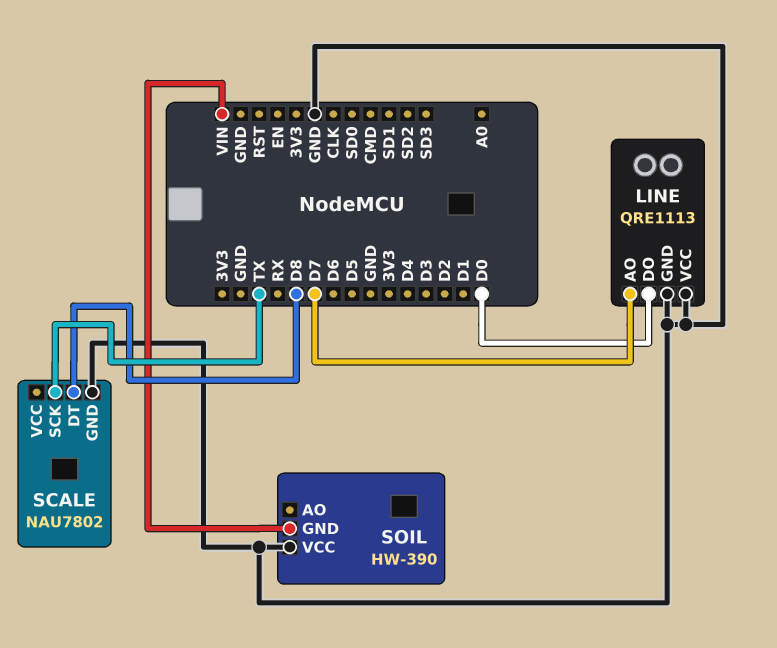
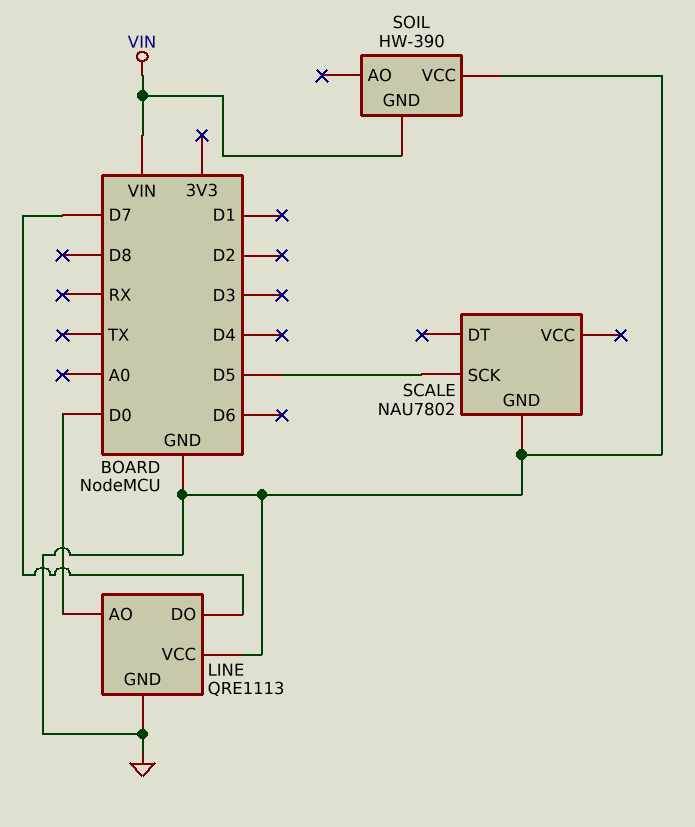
LINE pin AO: D7 -> D0
LINE pin DO: D0 -> D7
SCALE pin DT: D8 -> none
SCALE pin SCK: TX -> D5

